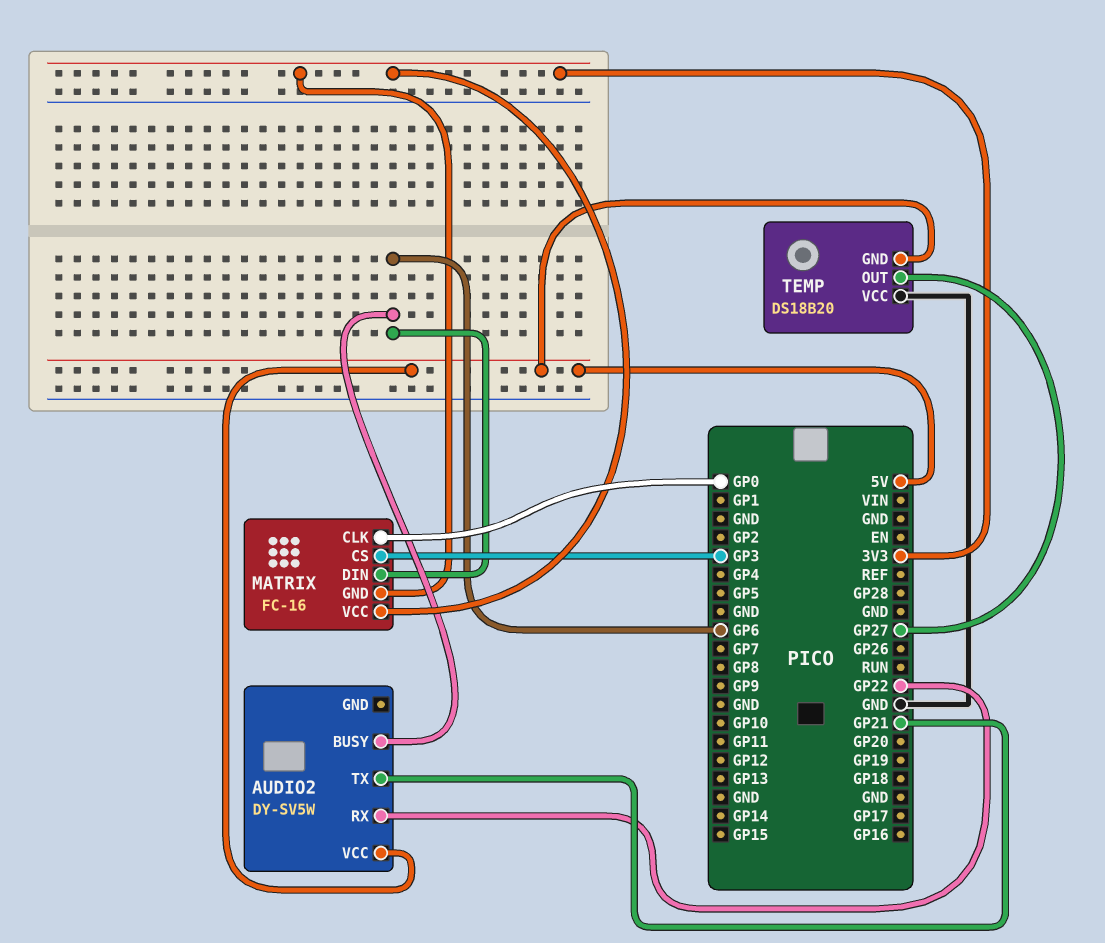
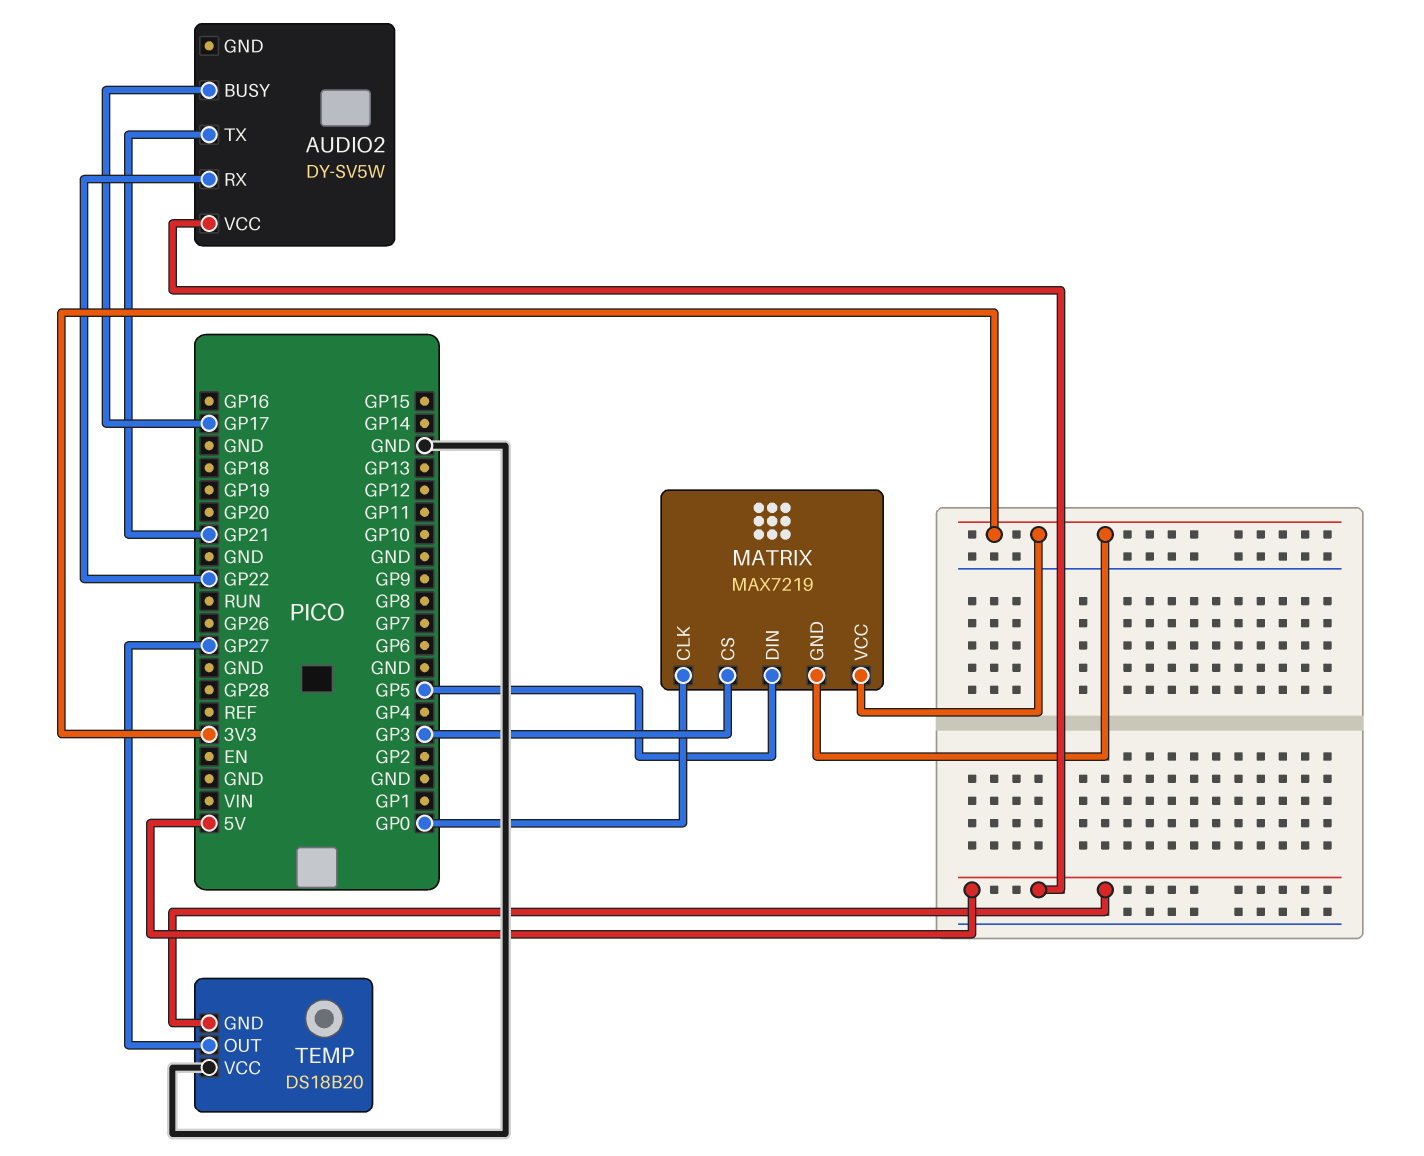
AUDIO2 pin BUSY: GP6 -> GP17
MATRIX: FC-16 -> MAX7219
MATRIX pin DIN: GP6 -> GP5

